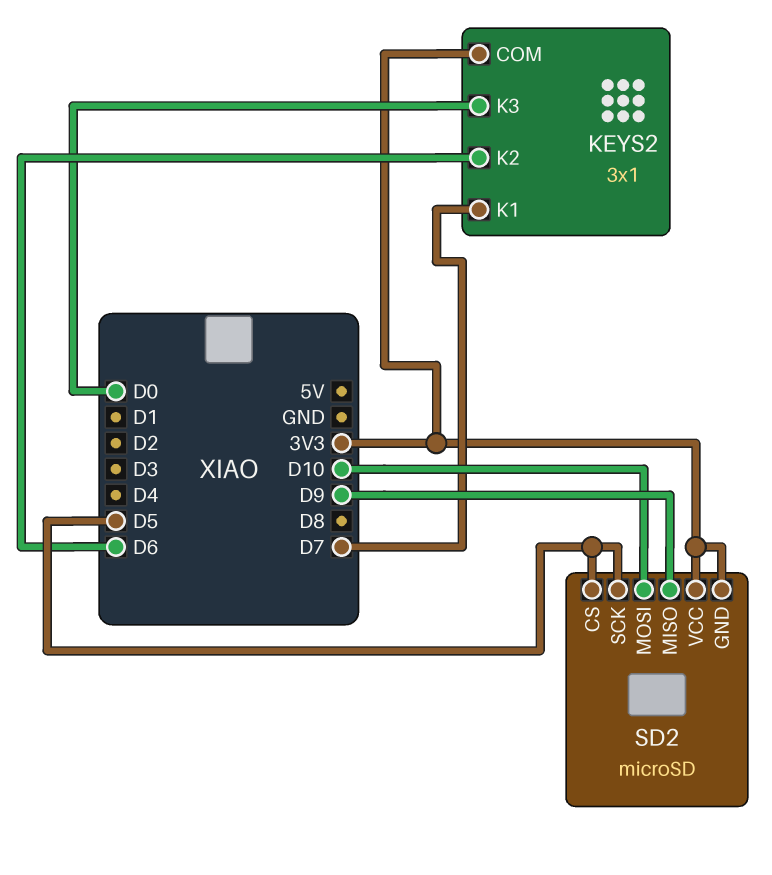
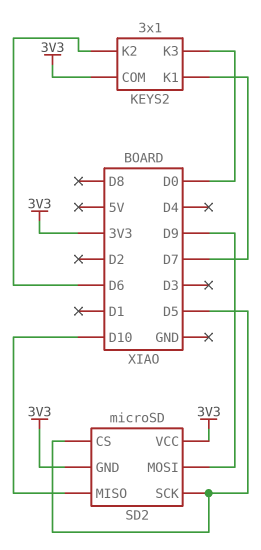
SD2 pin MISO: D9 -> D10
SD2 pin MOSI: D10 -> D9

